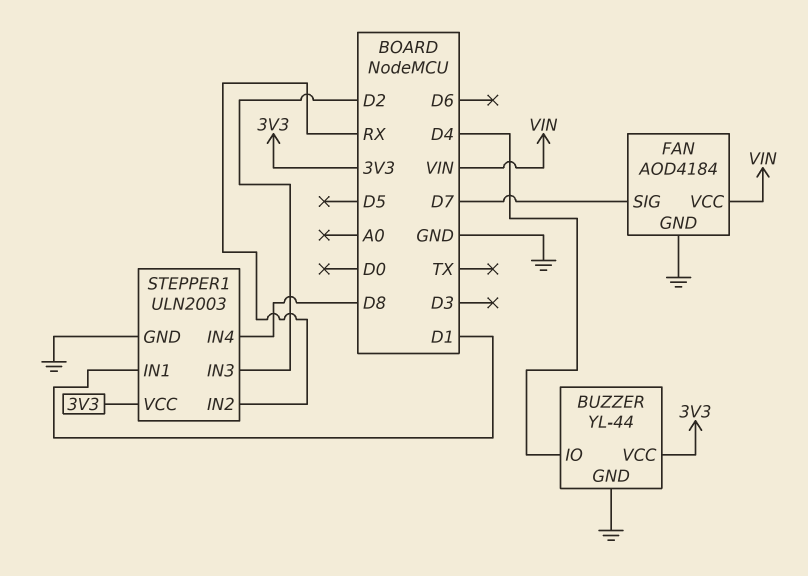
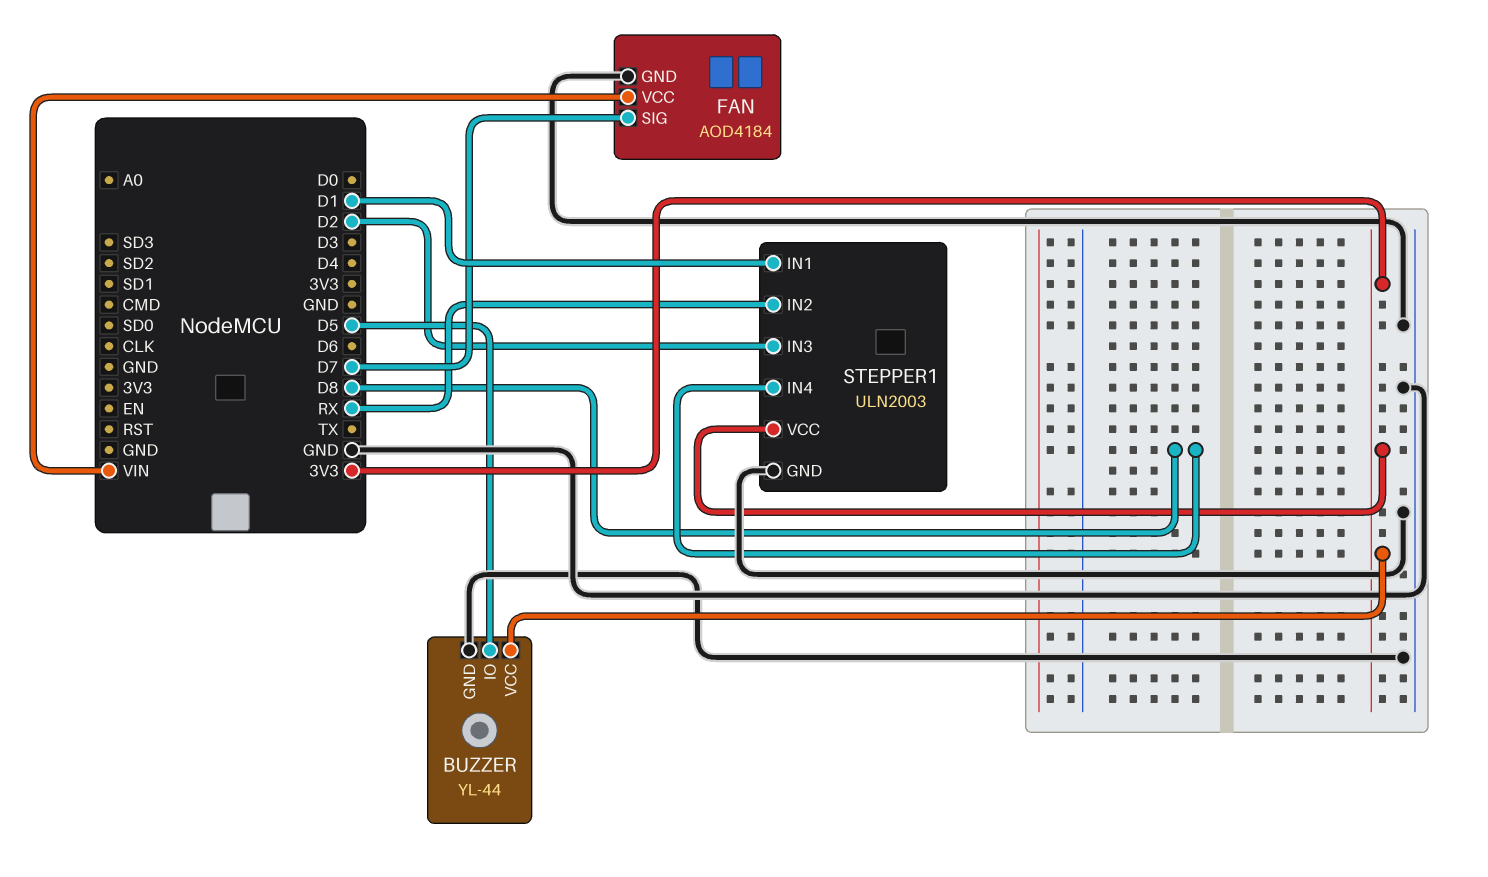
BUZZER pin IO: D4 -> D5

